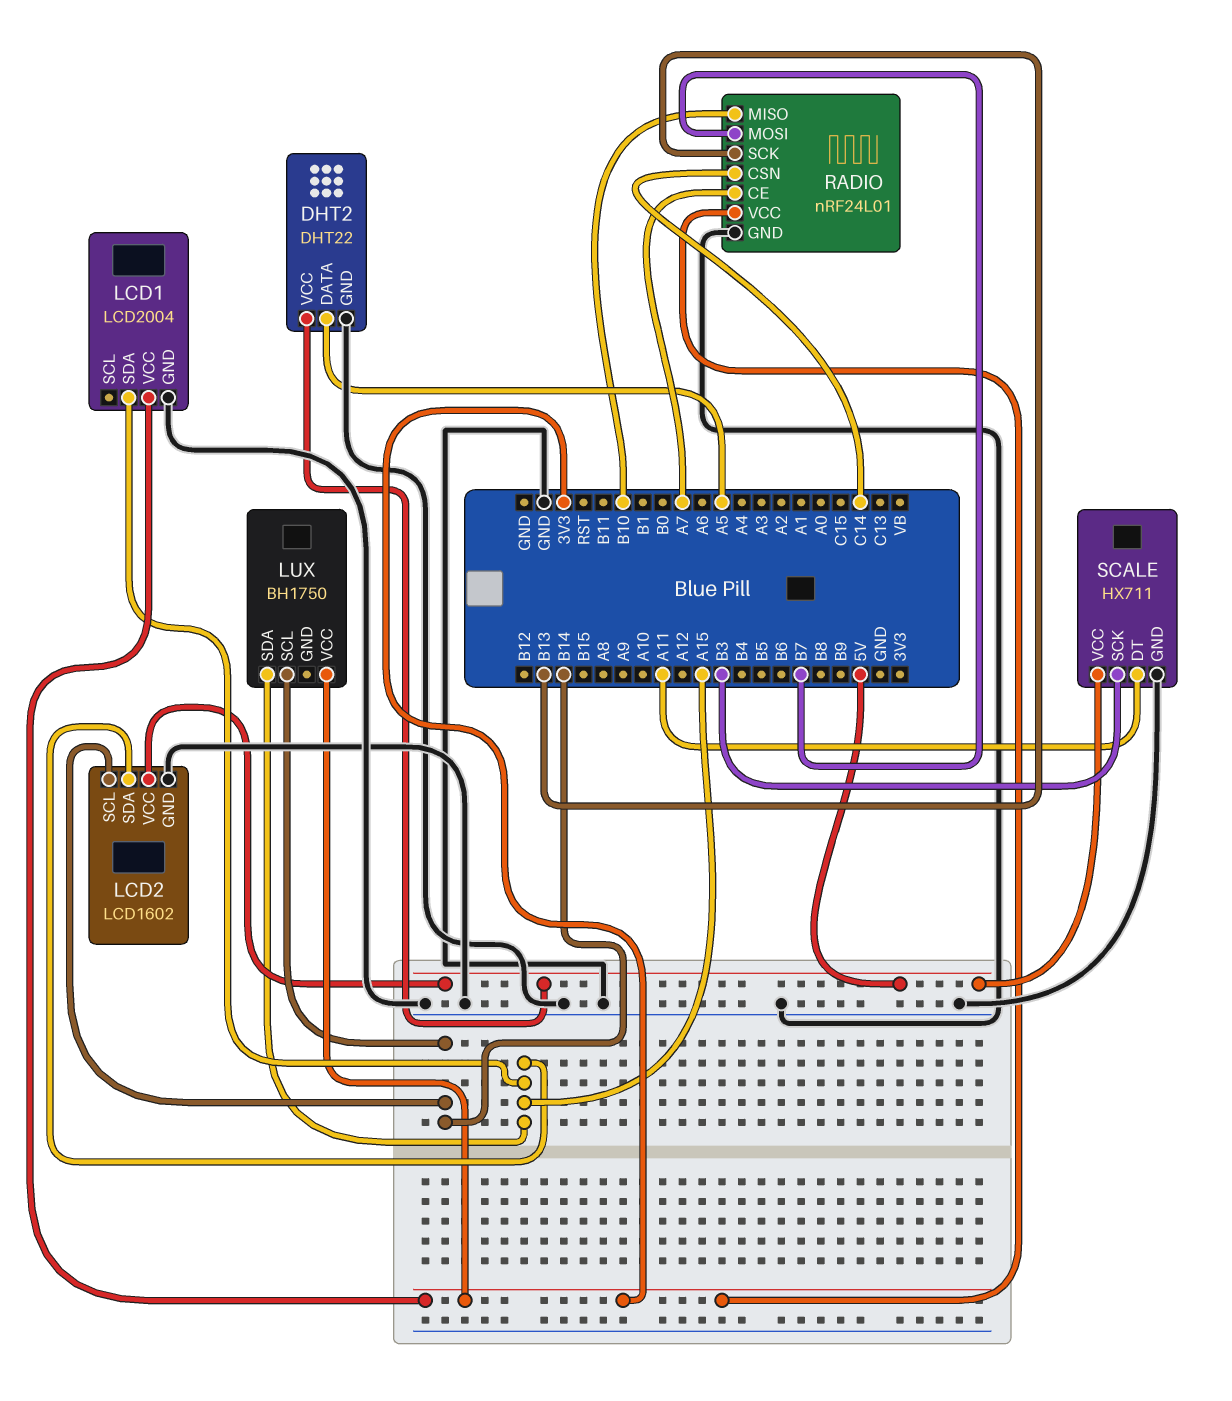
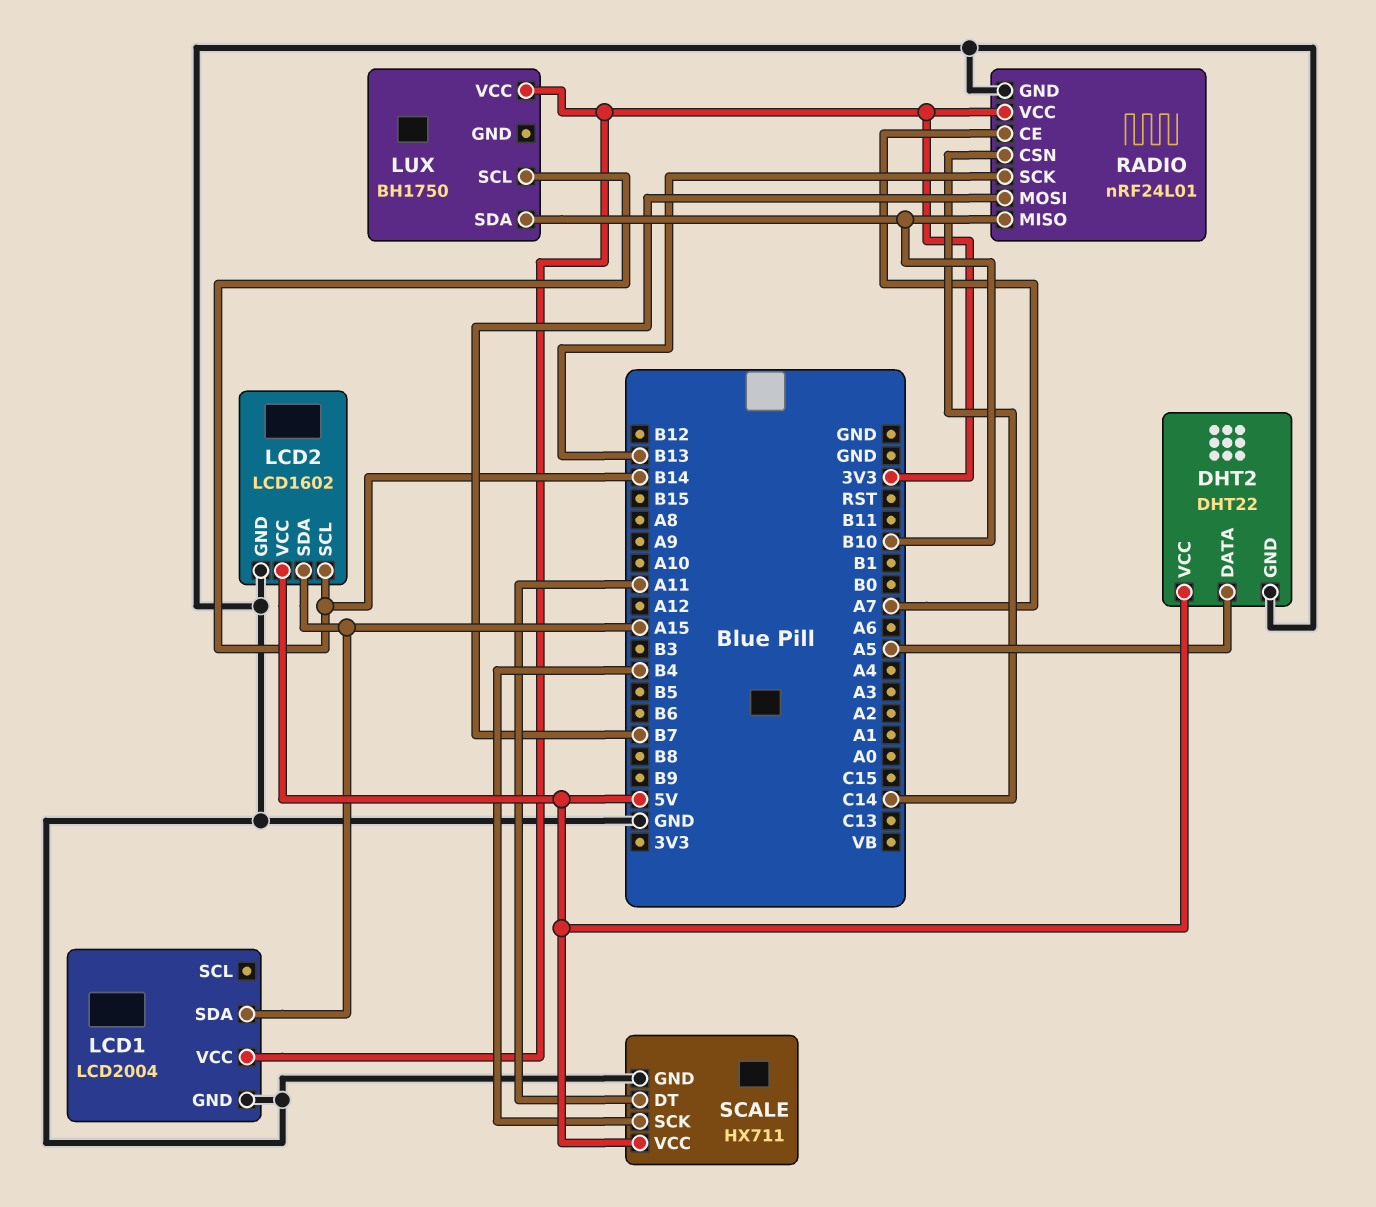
LUX pin SDA: A15 -> B10
SCALE pin SCK: B3 -> B4

